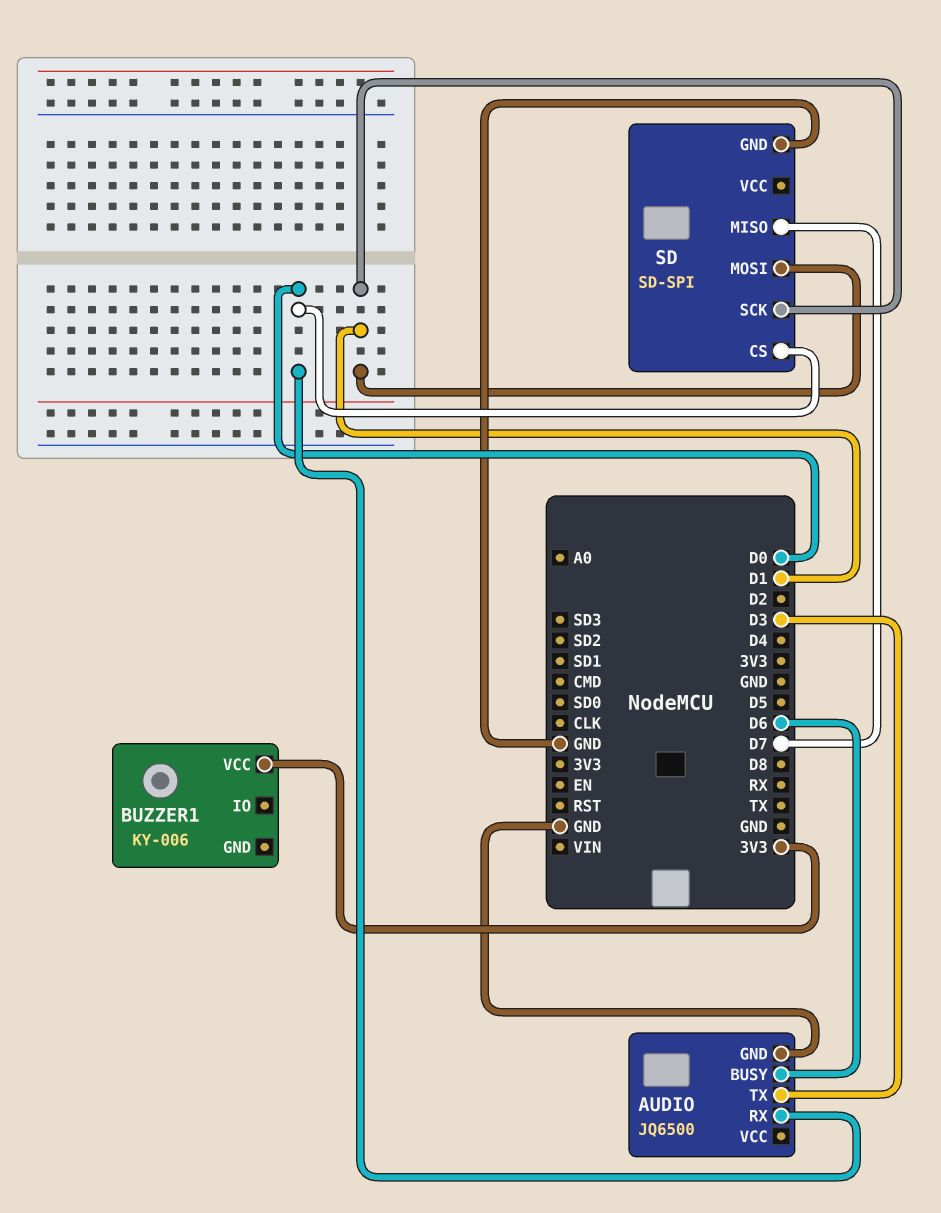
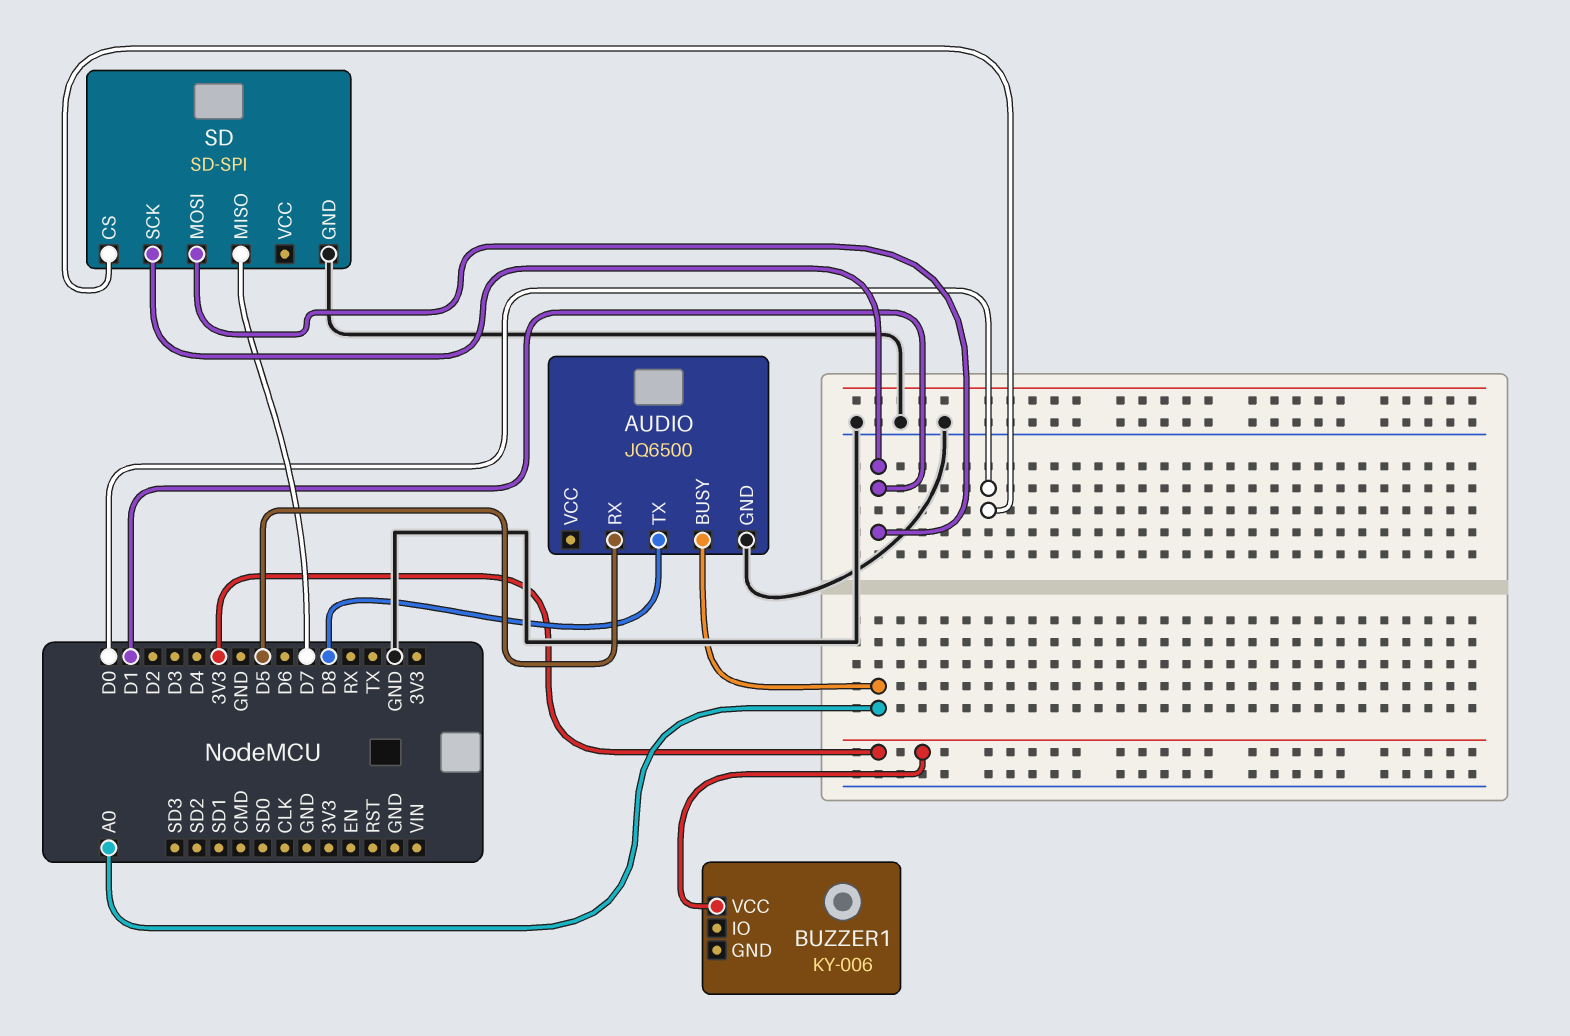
AUDIO pin BUSY: D6 -> A0
AUDIO pin RX: D0 -> D5
AUDIO pin TX: D3 -> D8

